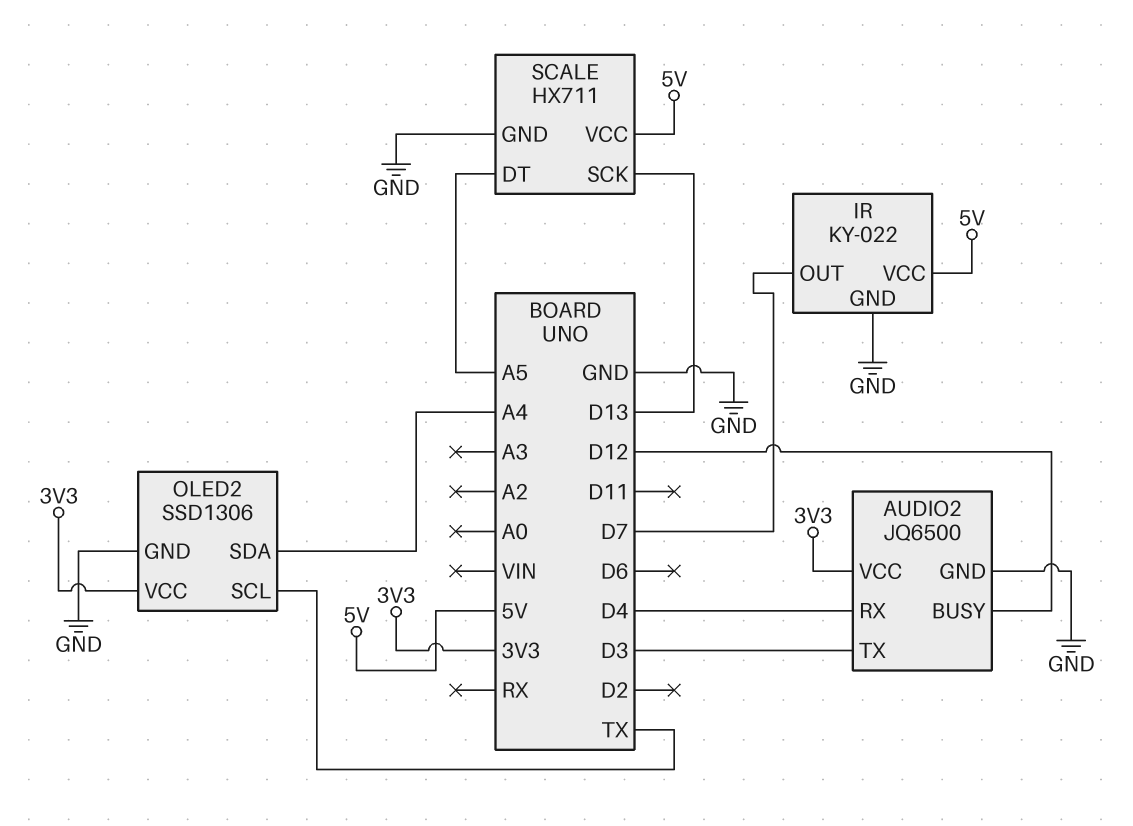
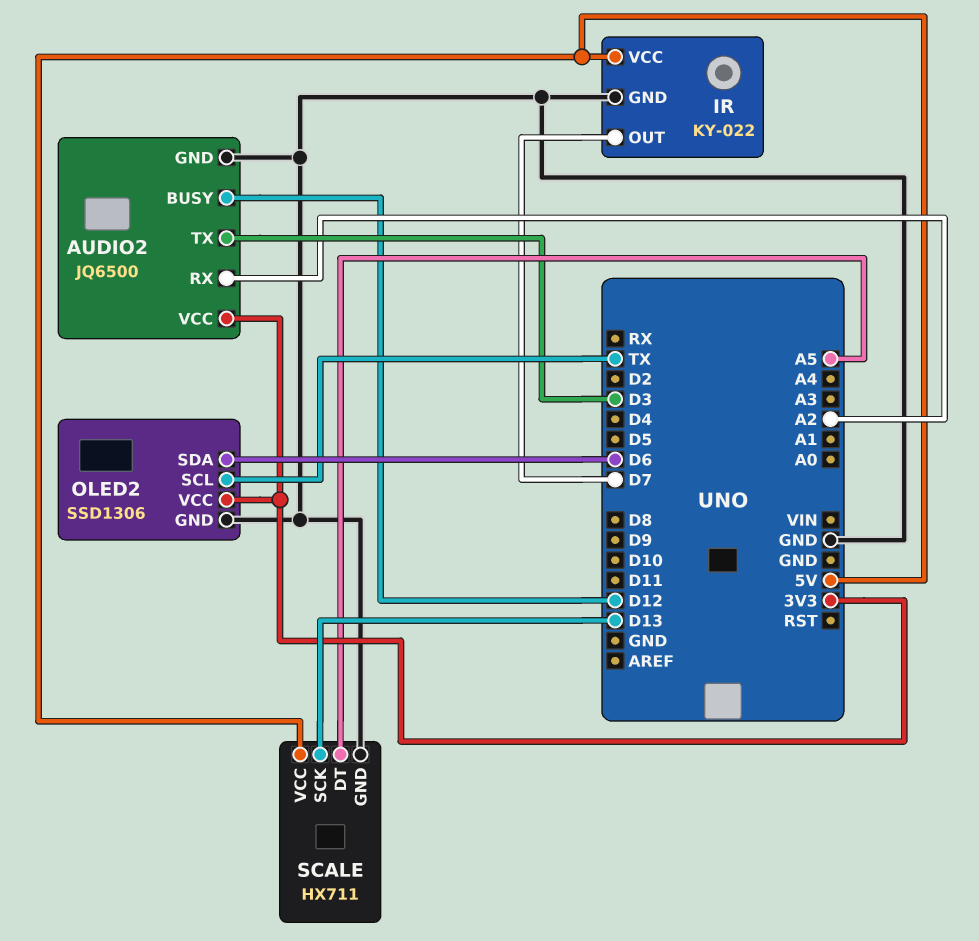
AUDIO2 pin RX: D4 -> A2
OLED2 pin SDA: A4 -> D6

